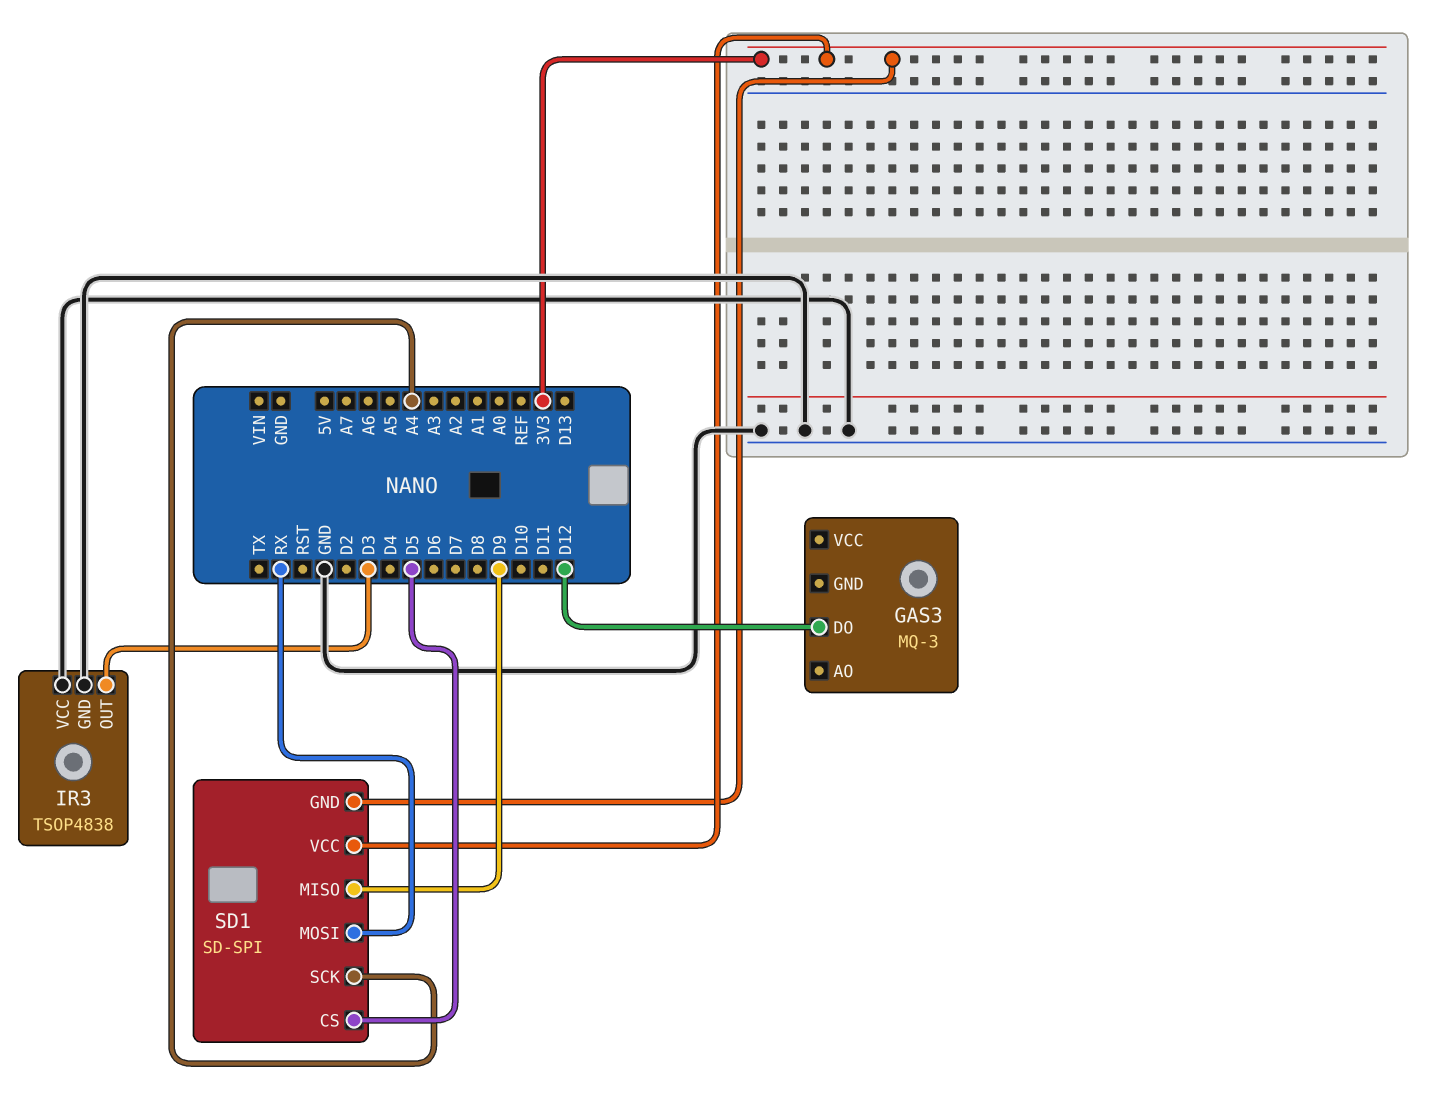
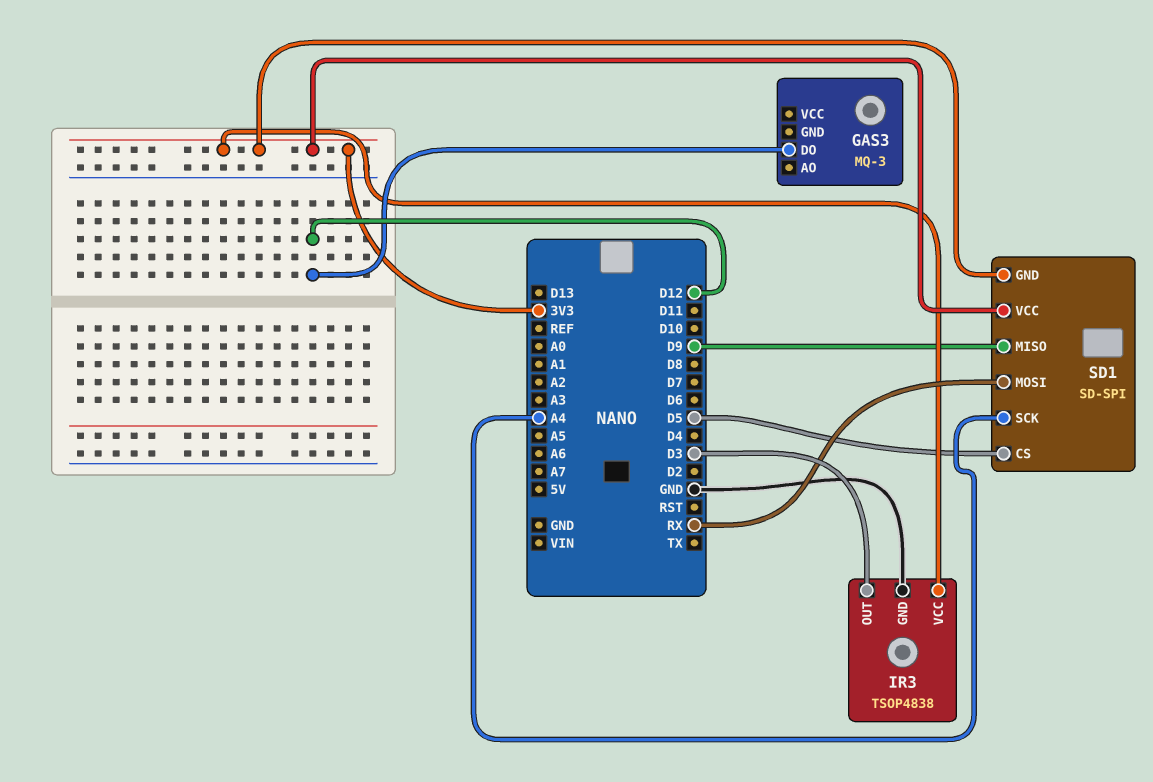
IR3 pin VCC: GND -> 3V3

